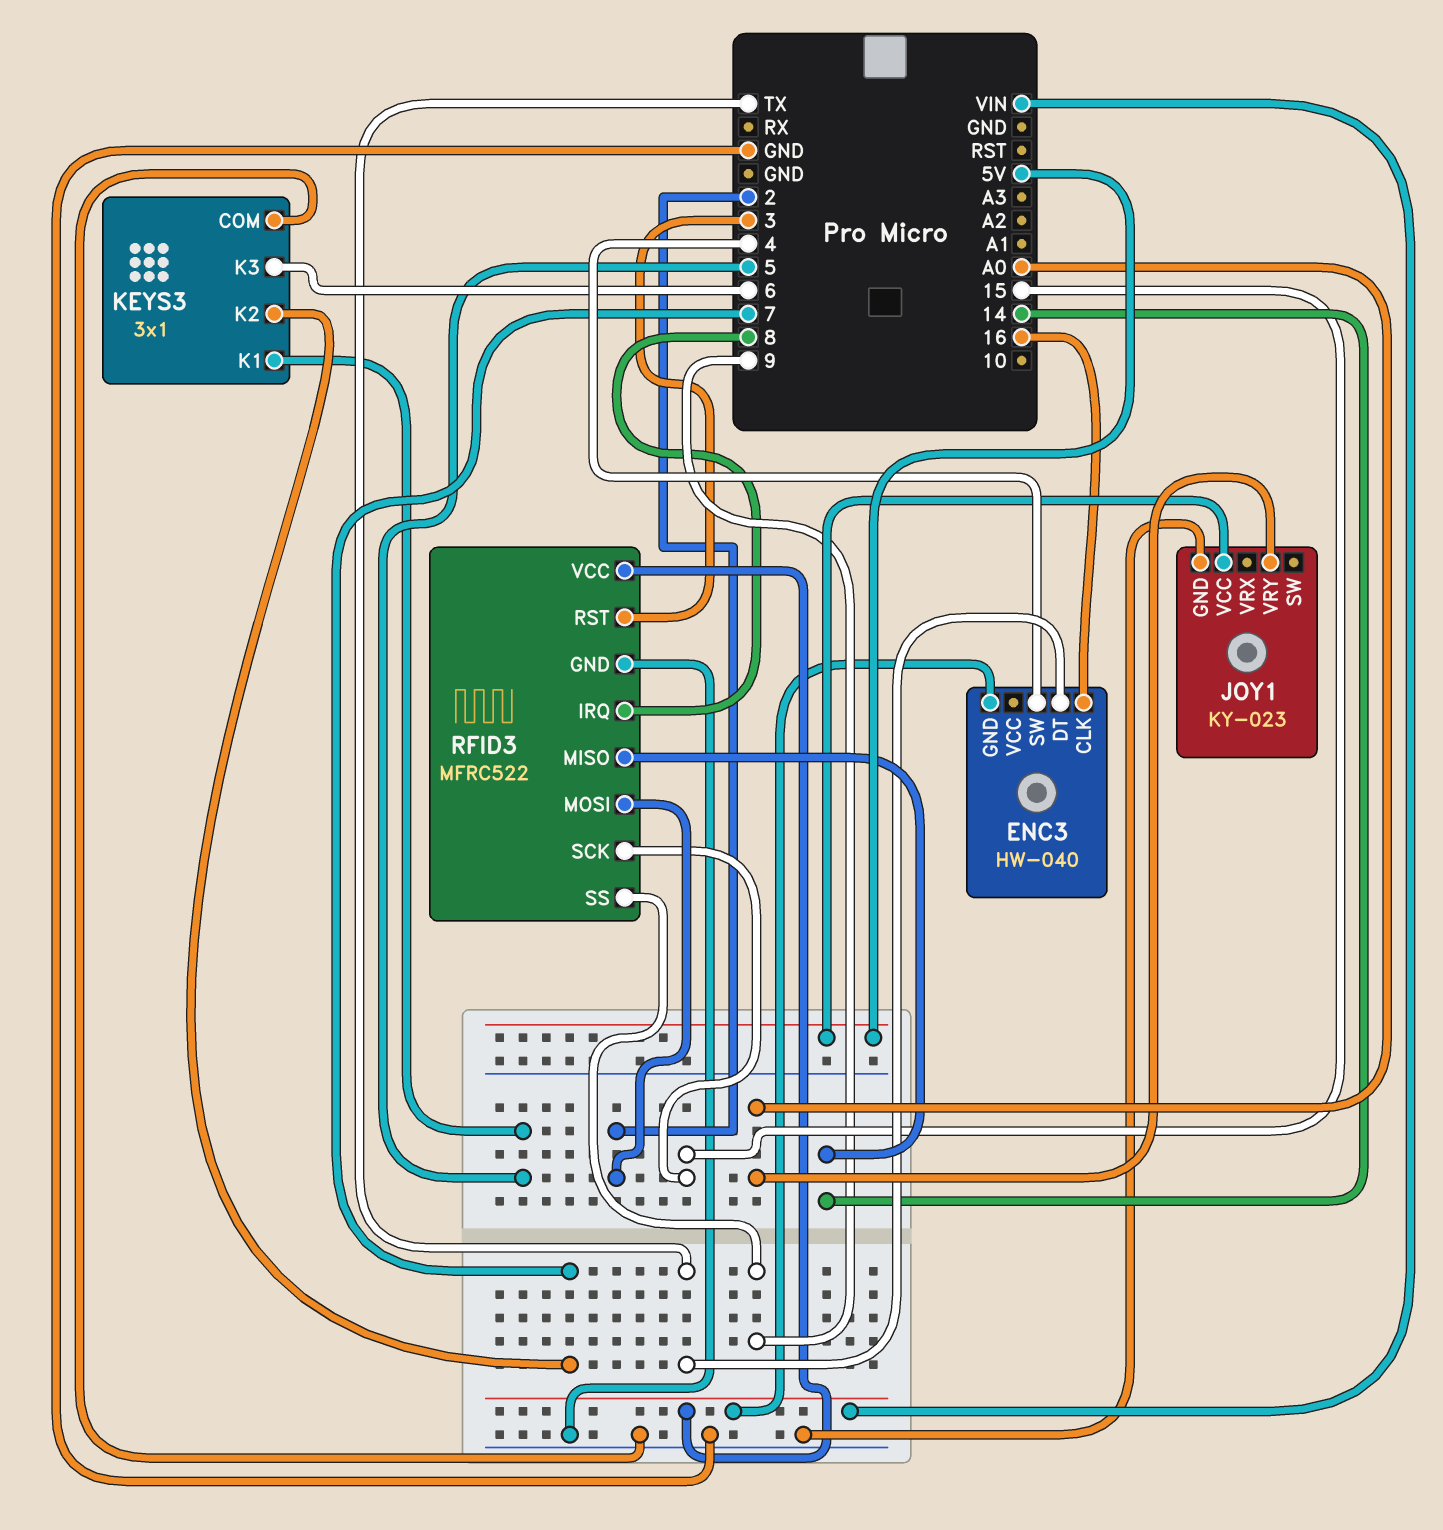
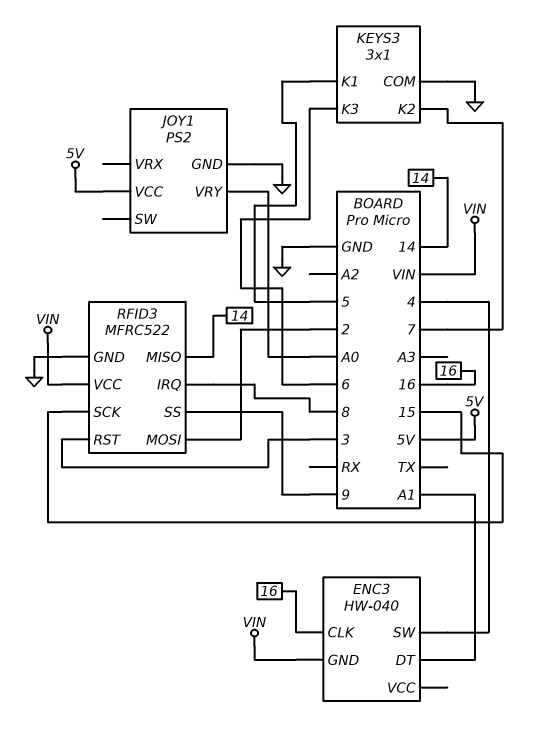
ENC3 pin DT: TX -> A1
JOY1: KY-023 -> PS2

